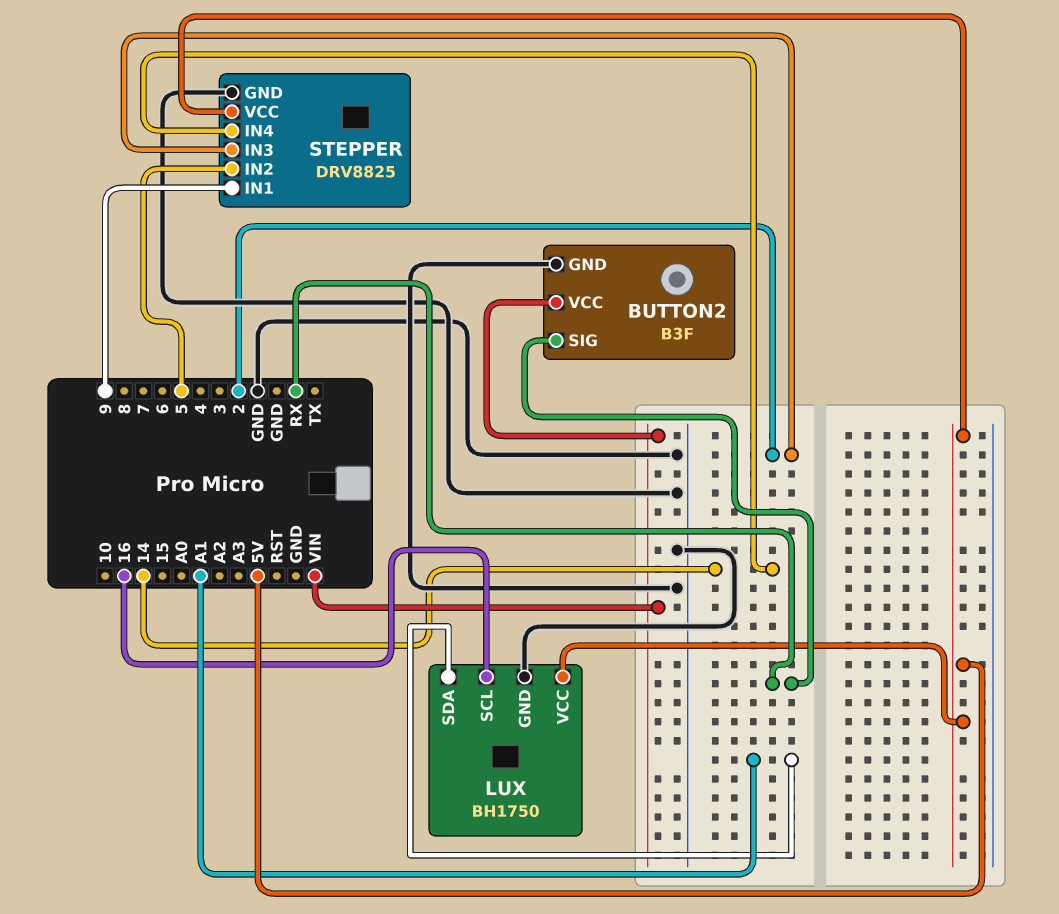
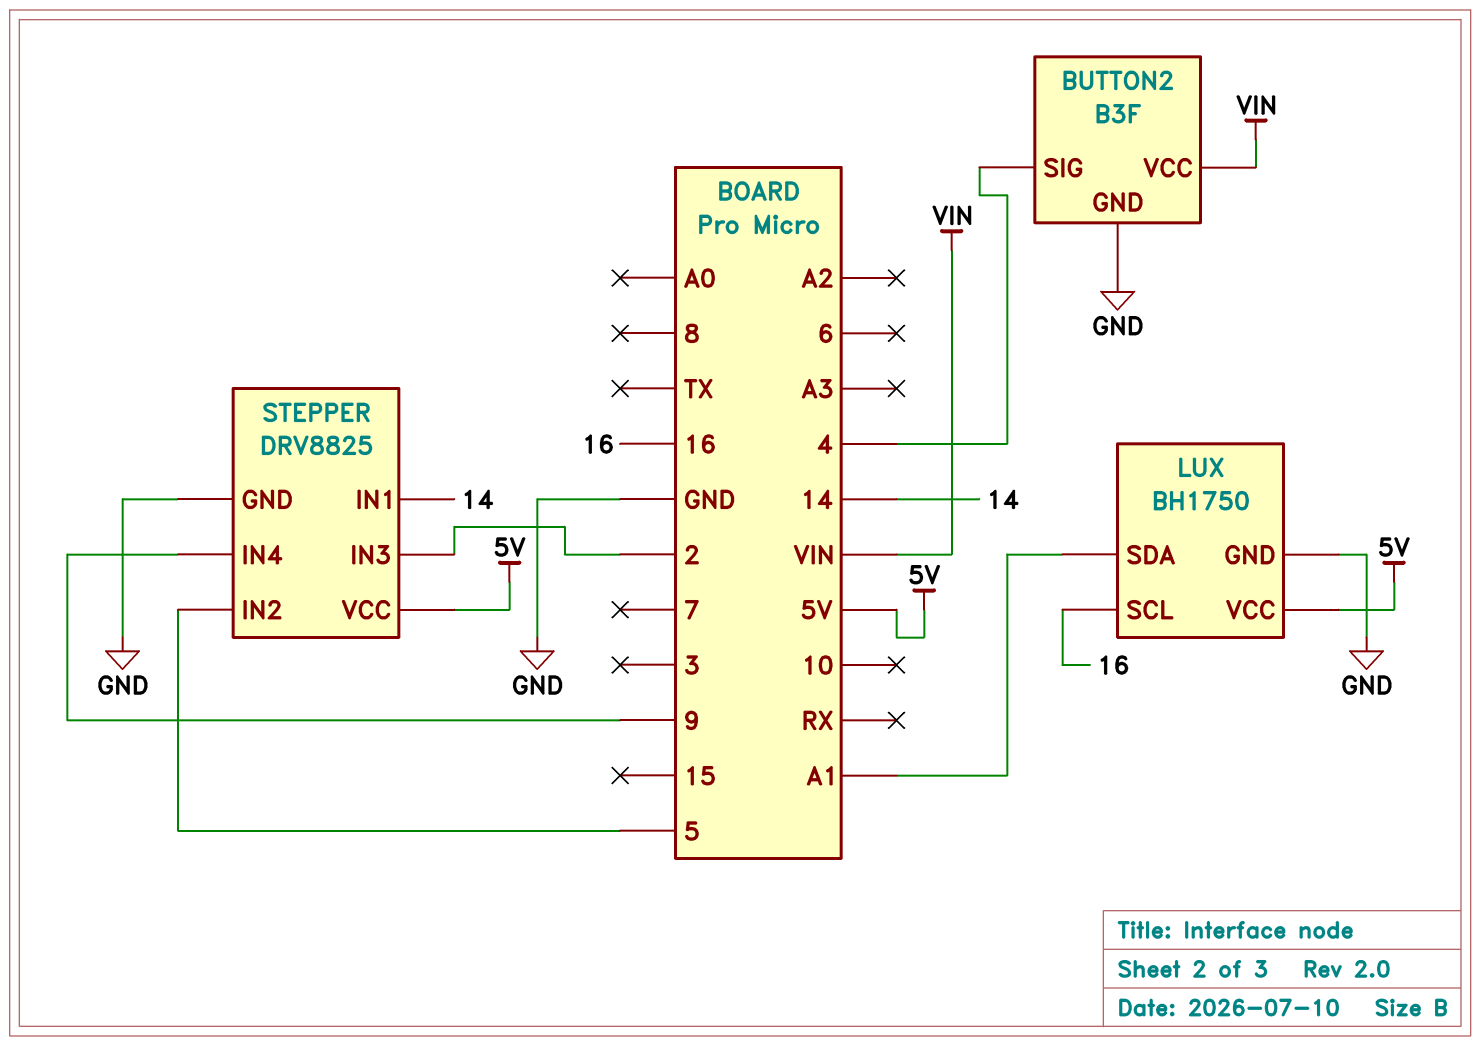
BUTTON2 pin SIG: RX -> 4
STEPPER pin IN1: 9 -> 14
STEPPER pin IN4: 14 -> 9

